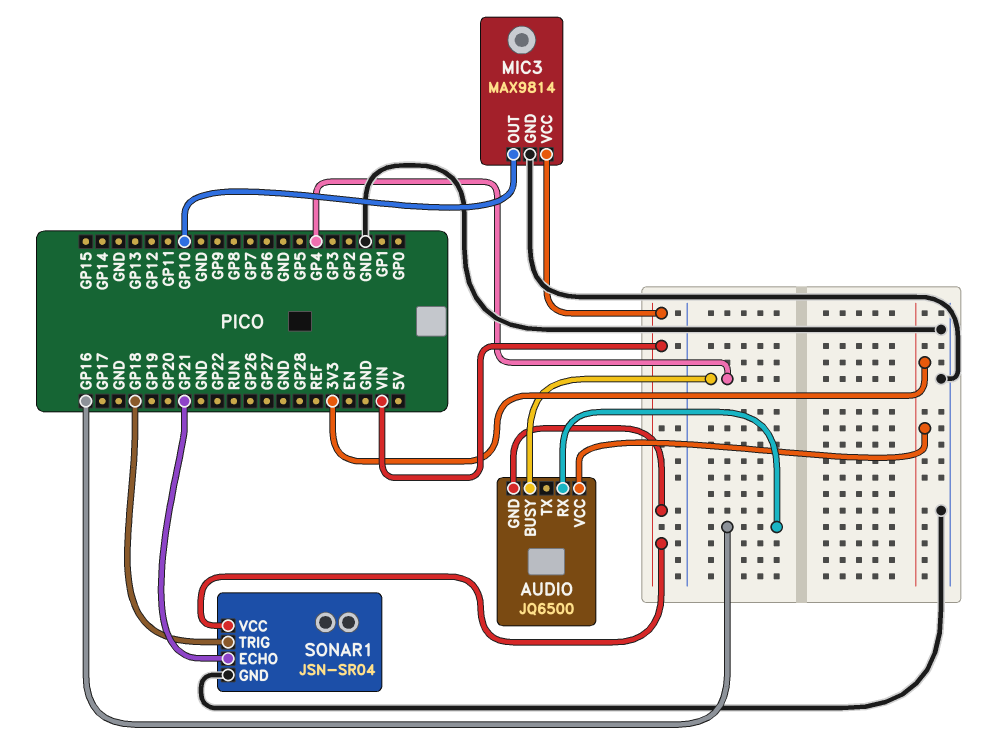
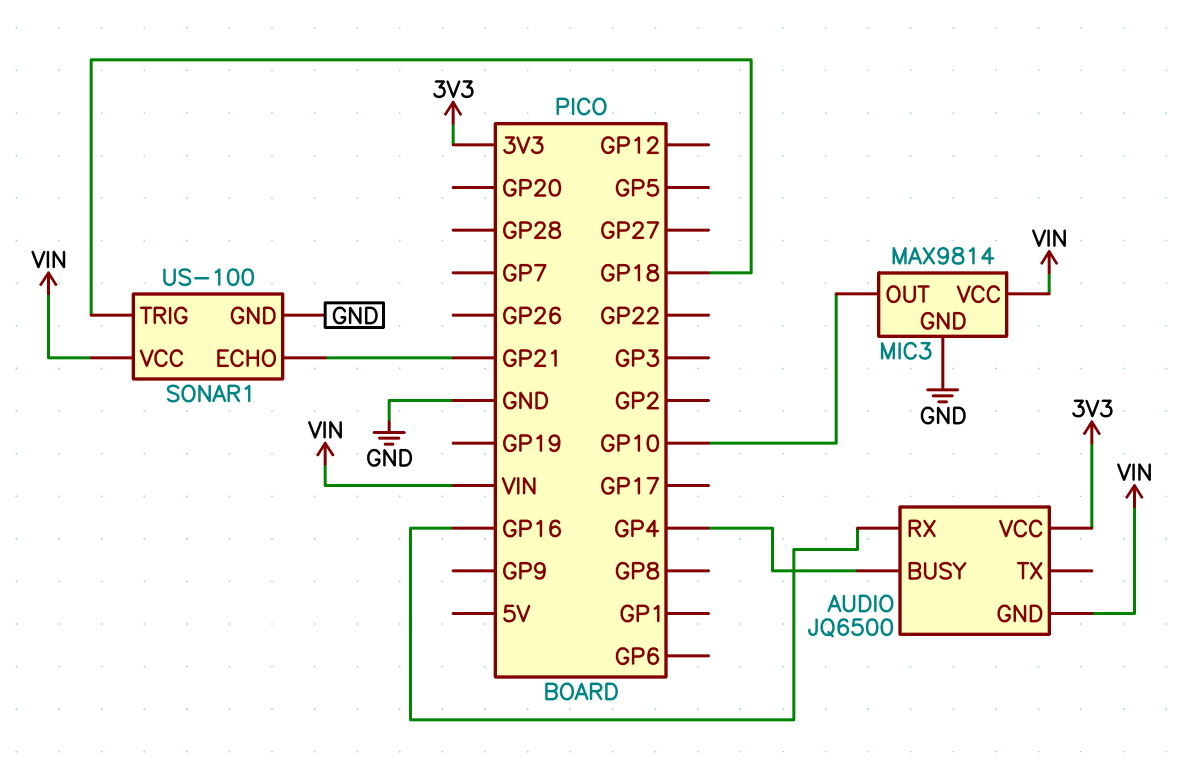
SONAR1: JSN-SR04 -> US-100

